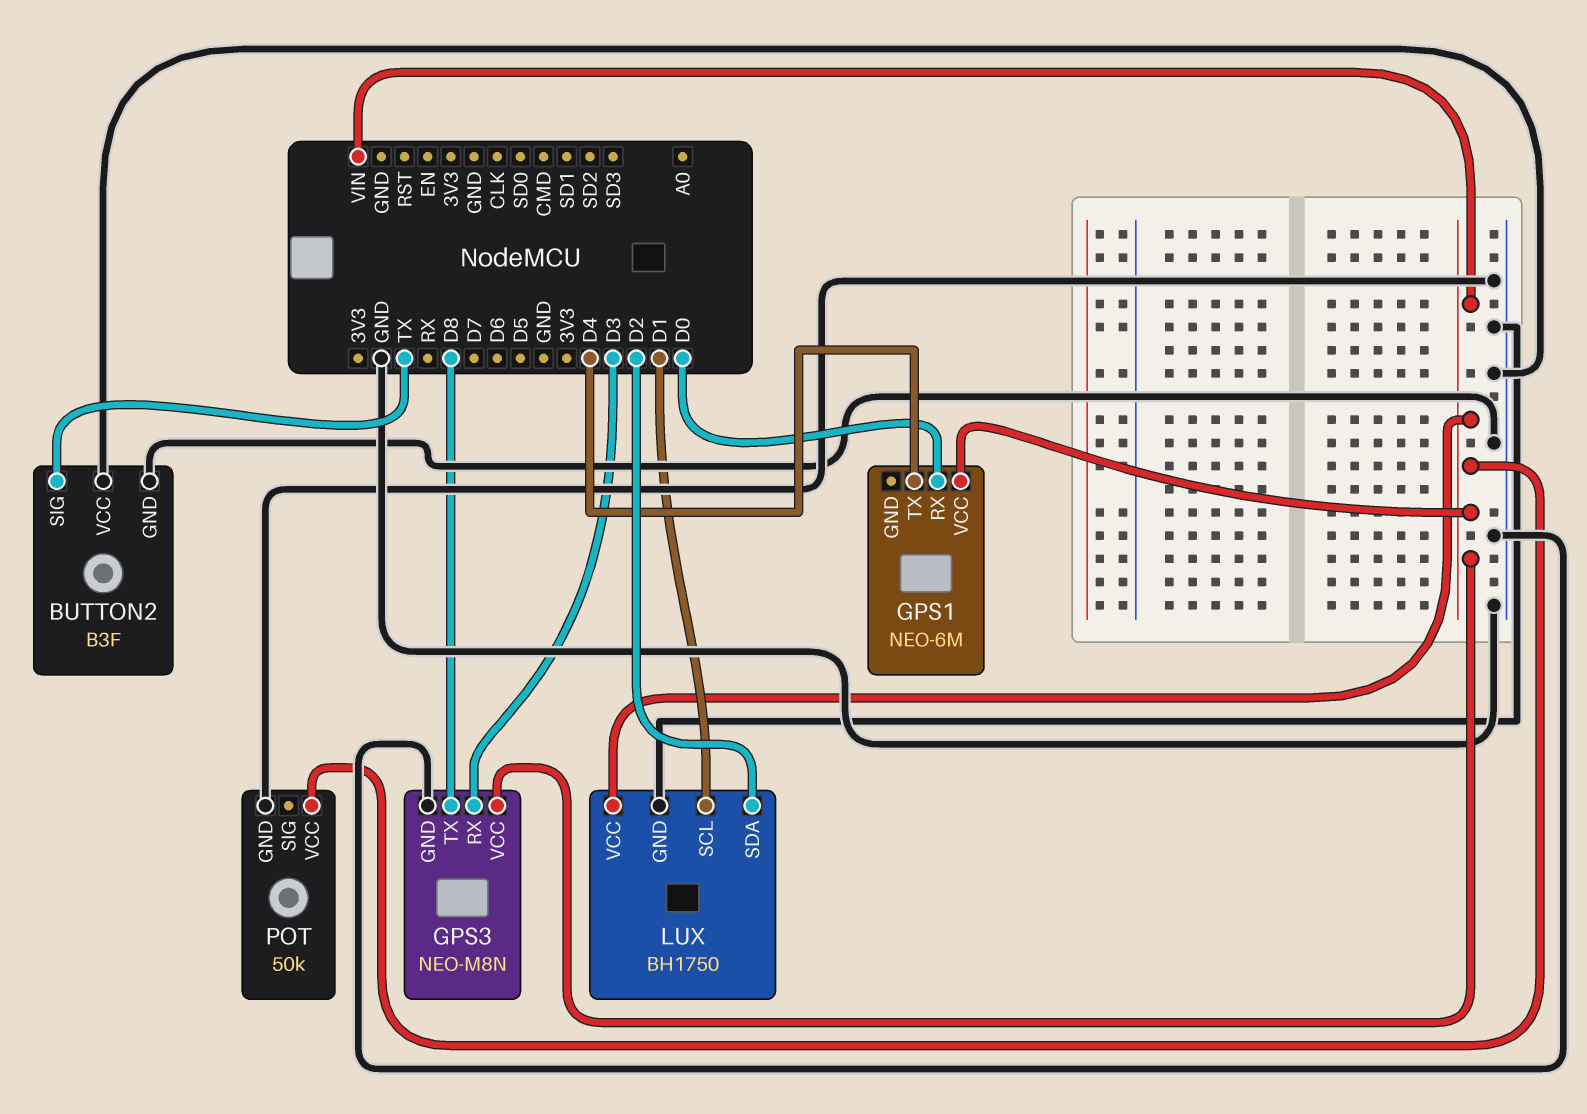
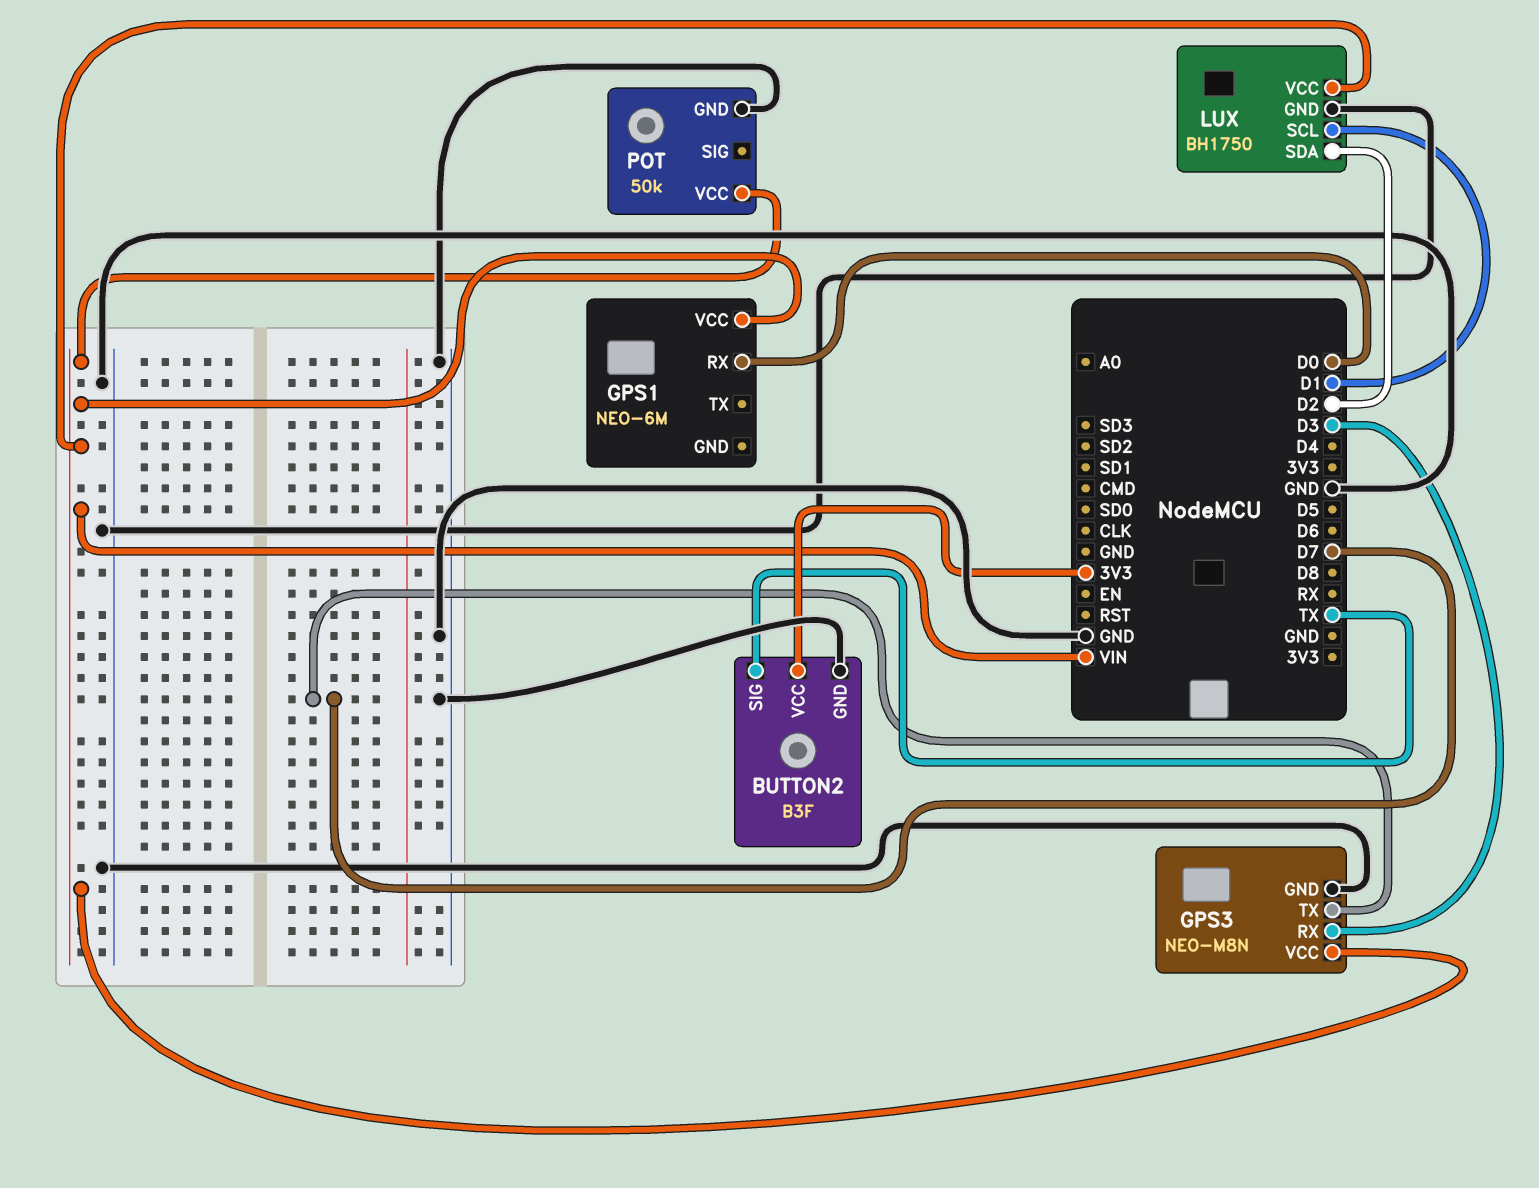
BUTTON2 pin VCC: GND -> 3V3
GPS1 pin TX: D4 -> none
GPS3 pin TX: D8 -> D7

